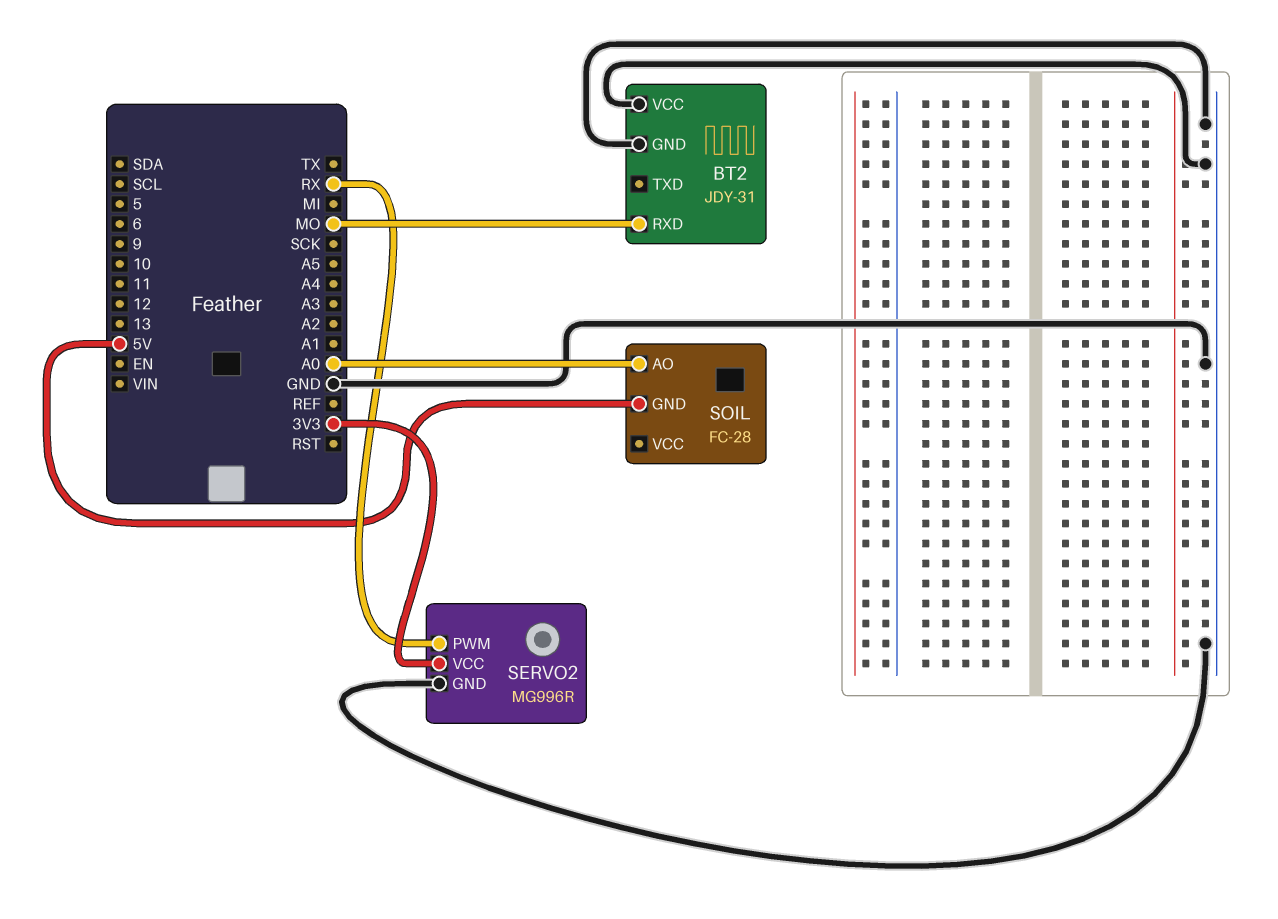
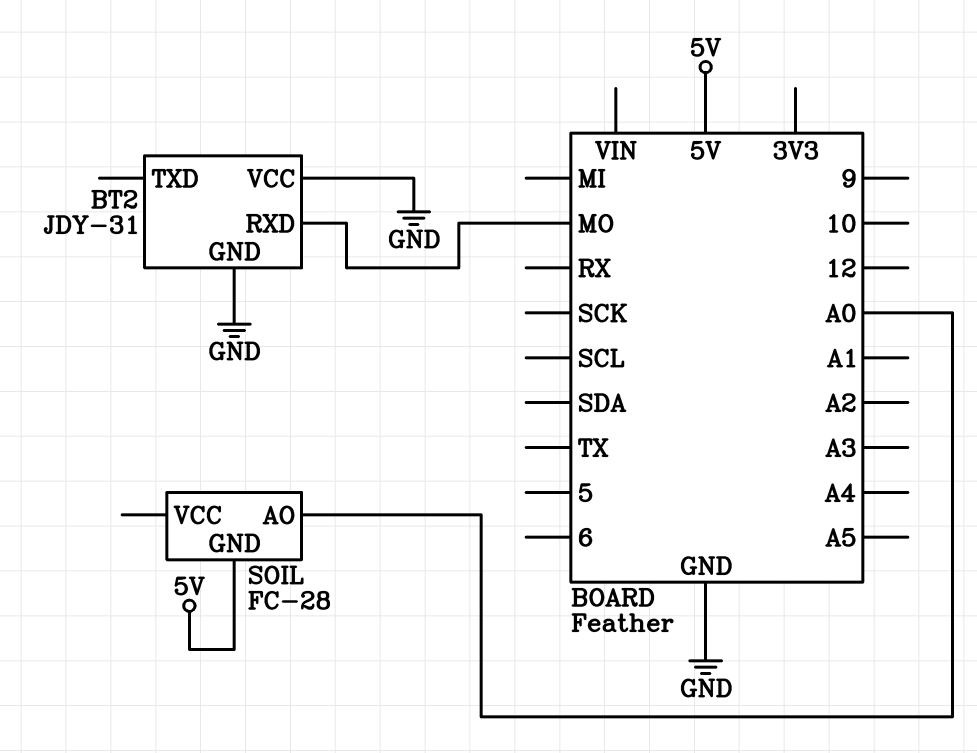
SERVO2: MG996R -> none
SERVO2 pin GND: GND -> none
SERVO2 pin PWM: RX -> none
SERVO2 pin VCC: 3V3 -> none

